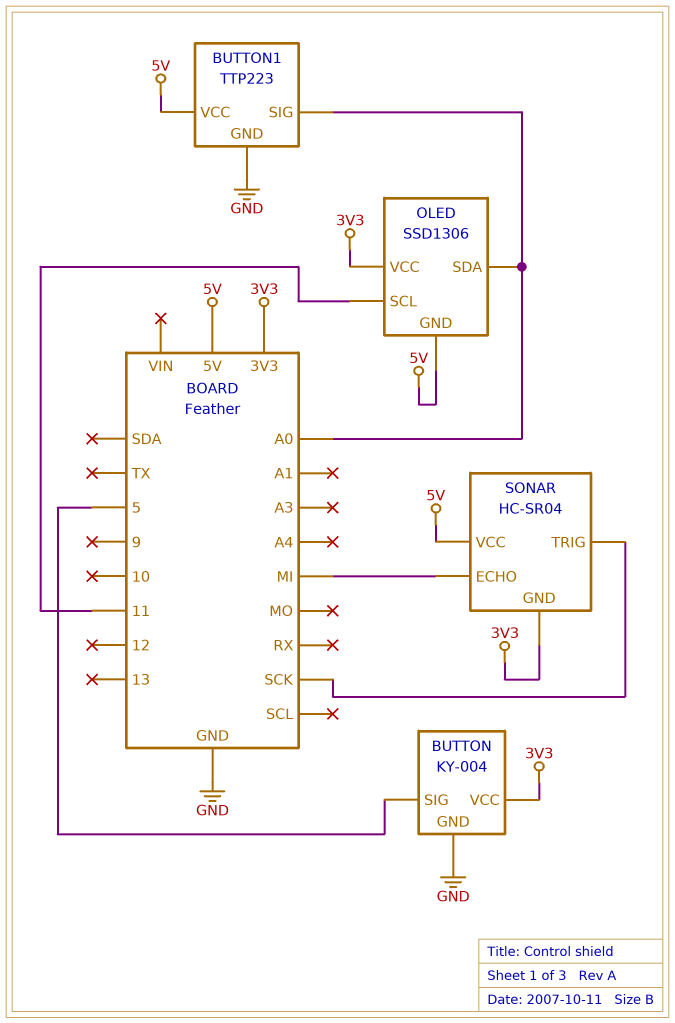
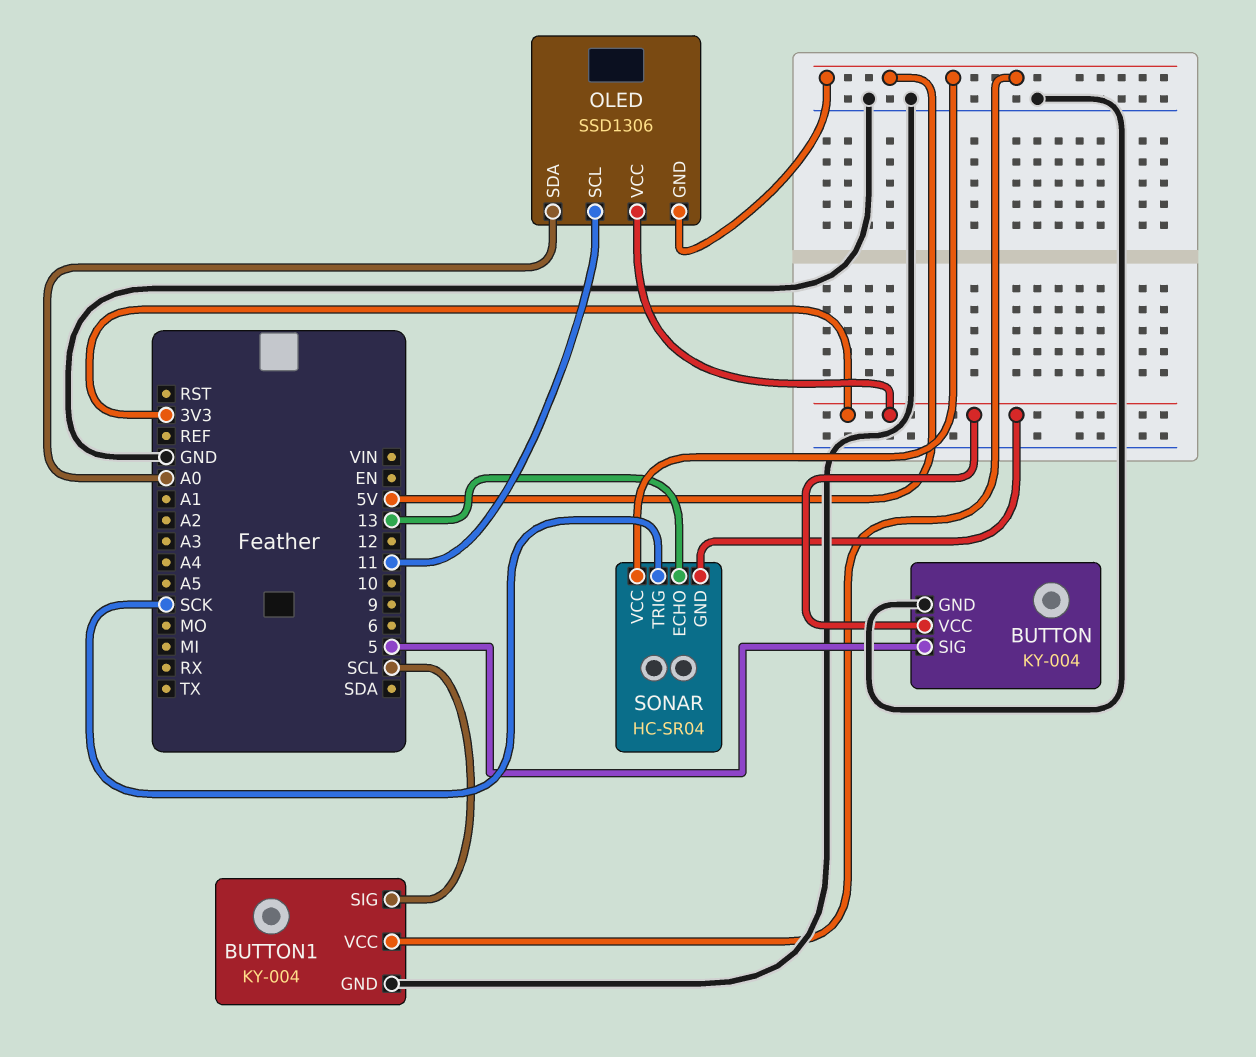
BUTTON1: TTP223 -> KY-004
BUTTON1 pin SIG: A0 -> SCL
SONAR pin ECHO: MI -> 13

